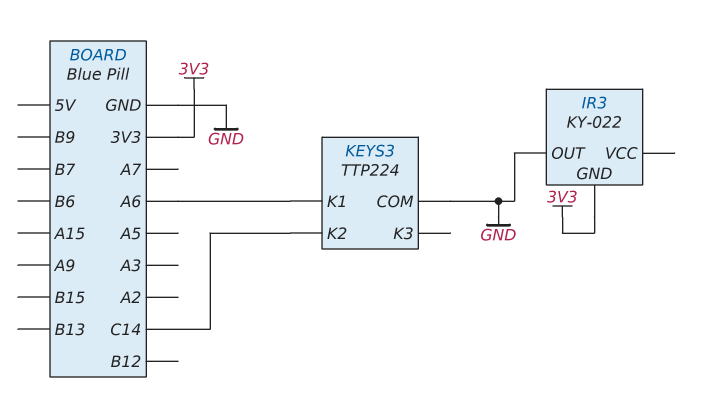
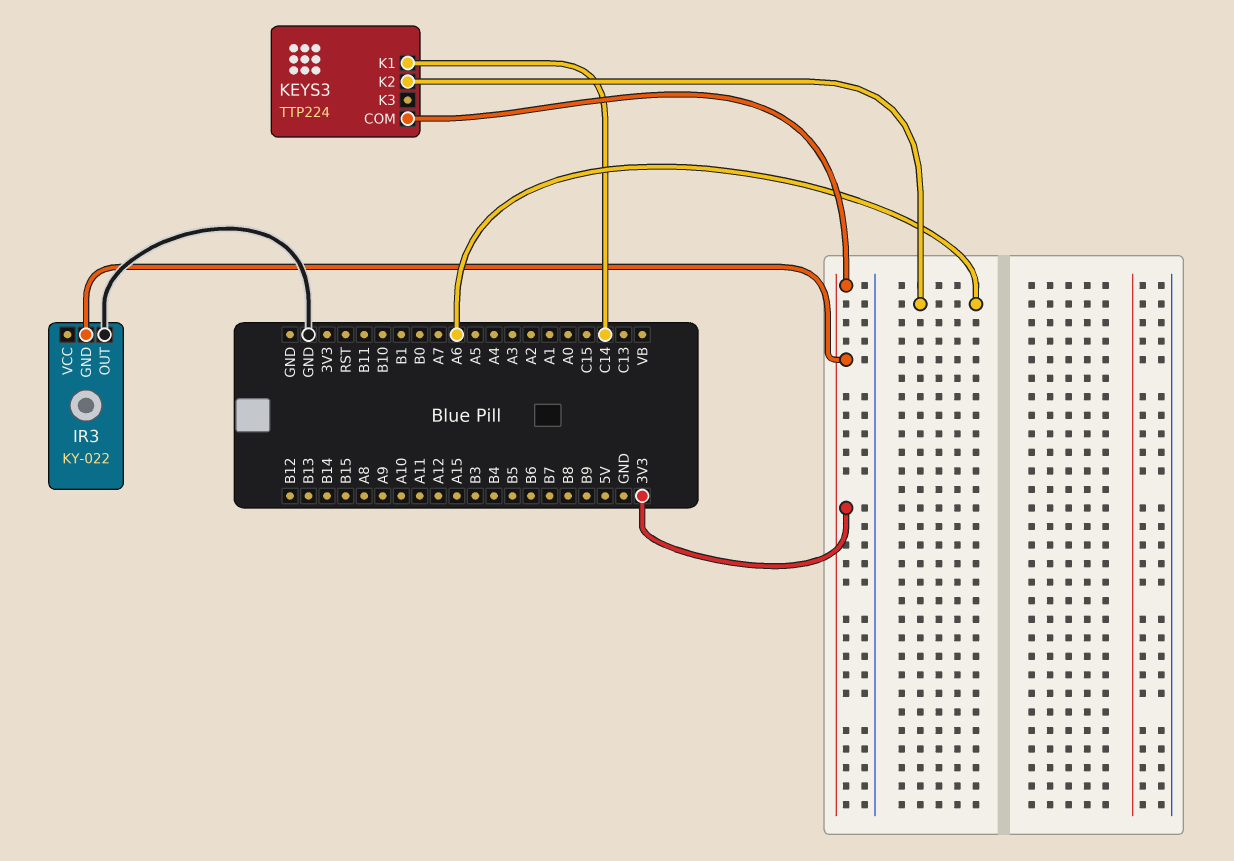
KEYS3 pin COM: GND -> 3V3
KEYS3 pin K1: A6 -> C14
KEYS3 pin K2: C14 -> A6

